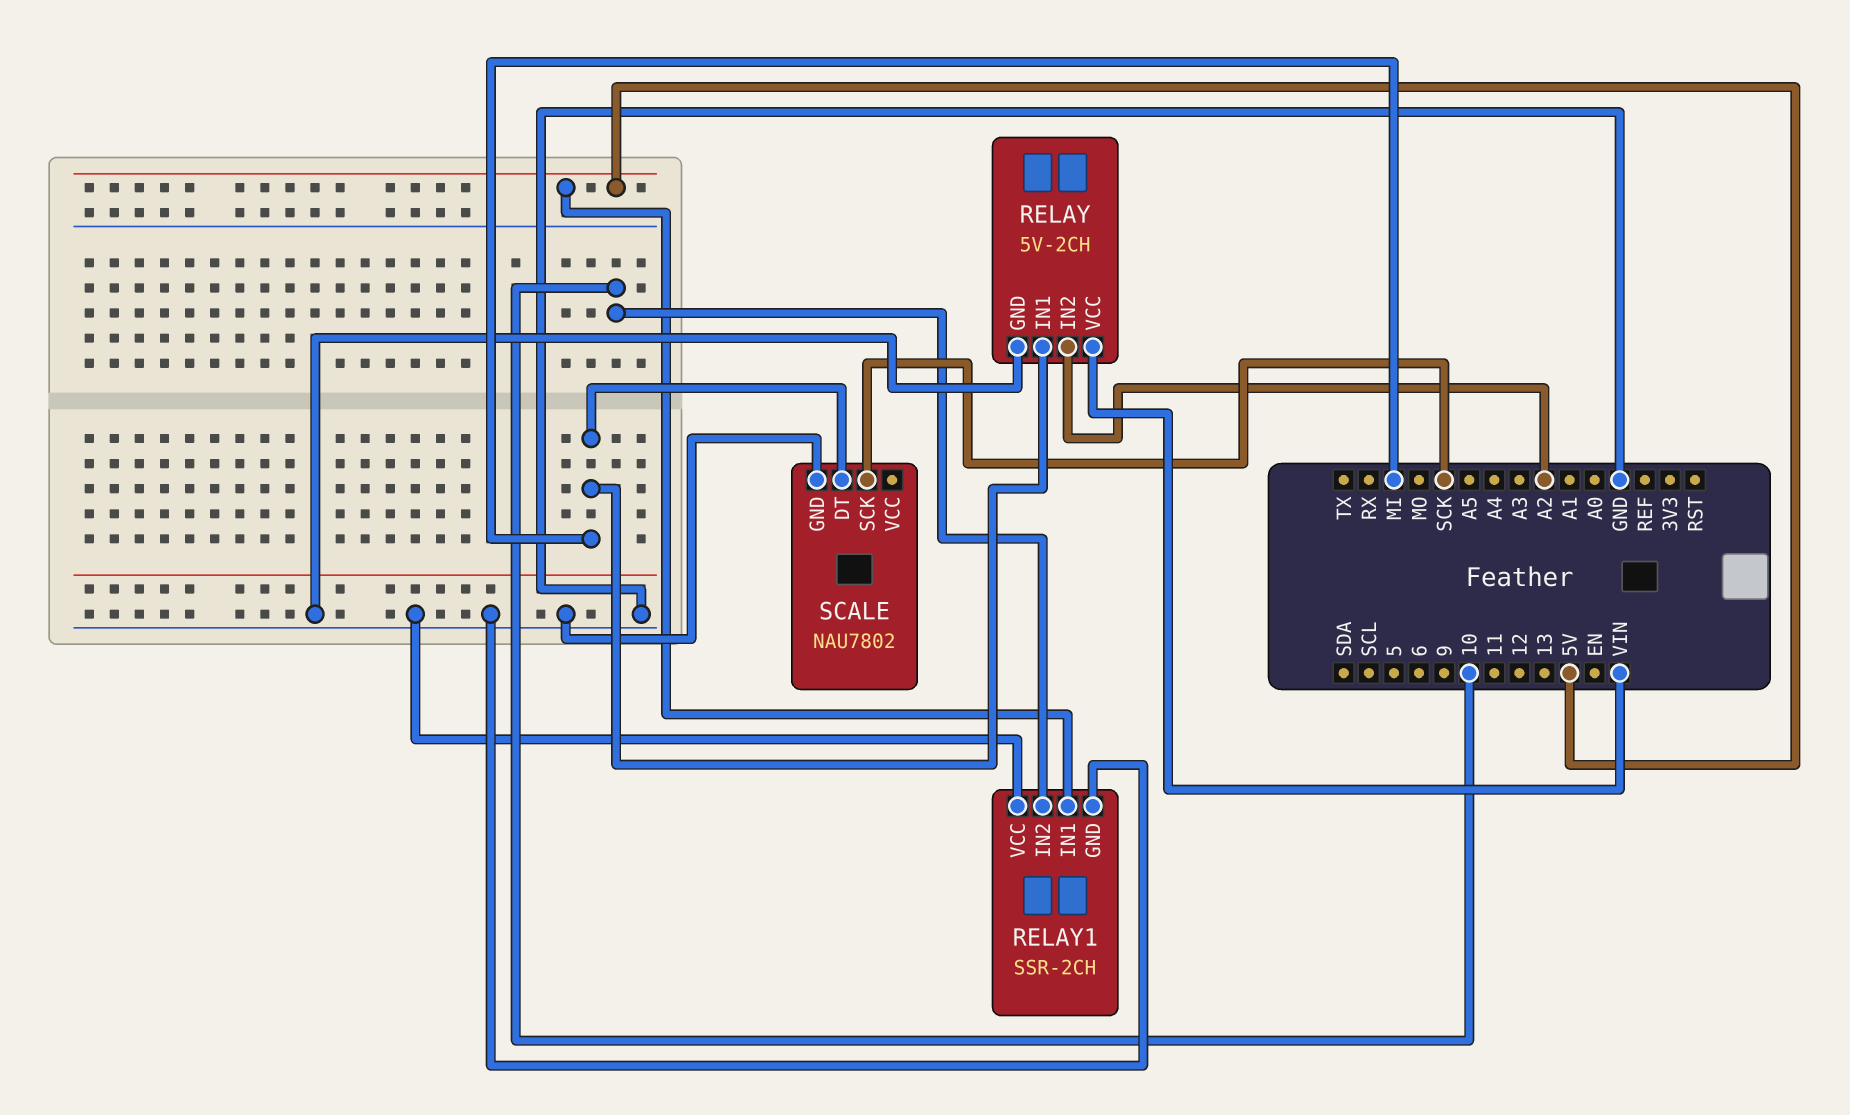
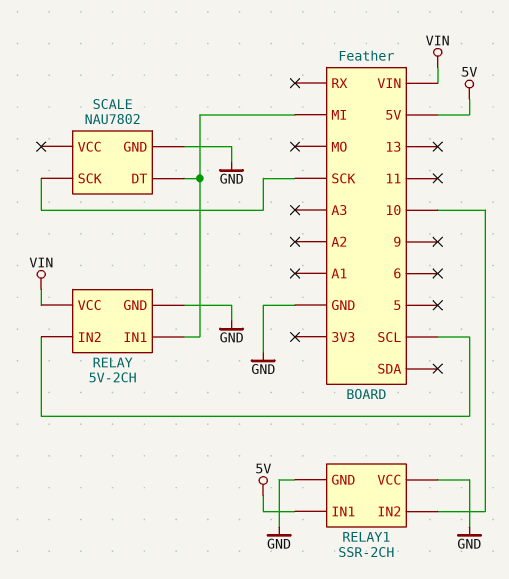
RELAY pin IN2: A2 -> SCL

